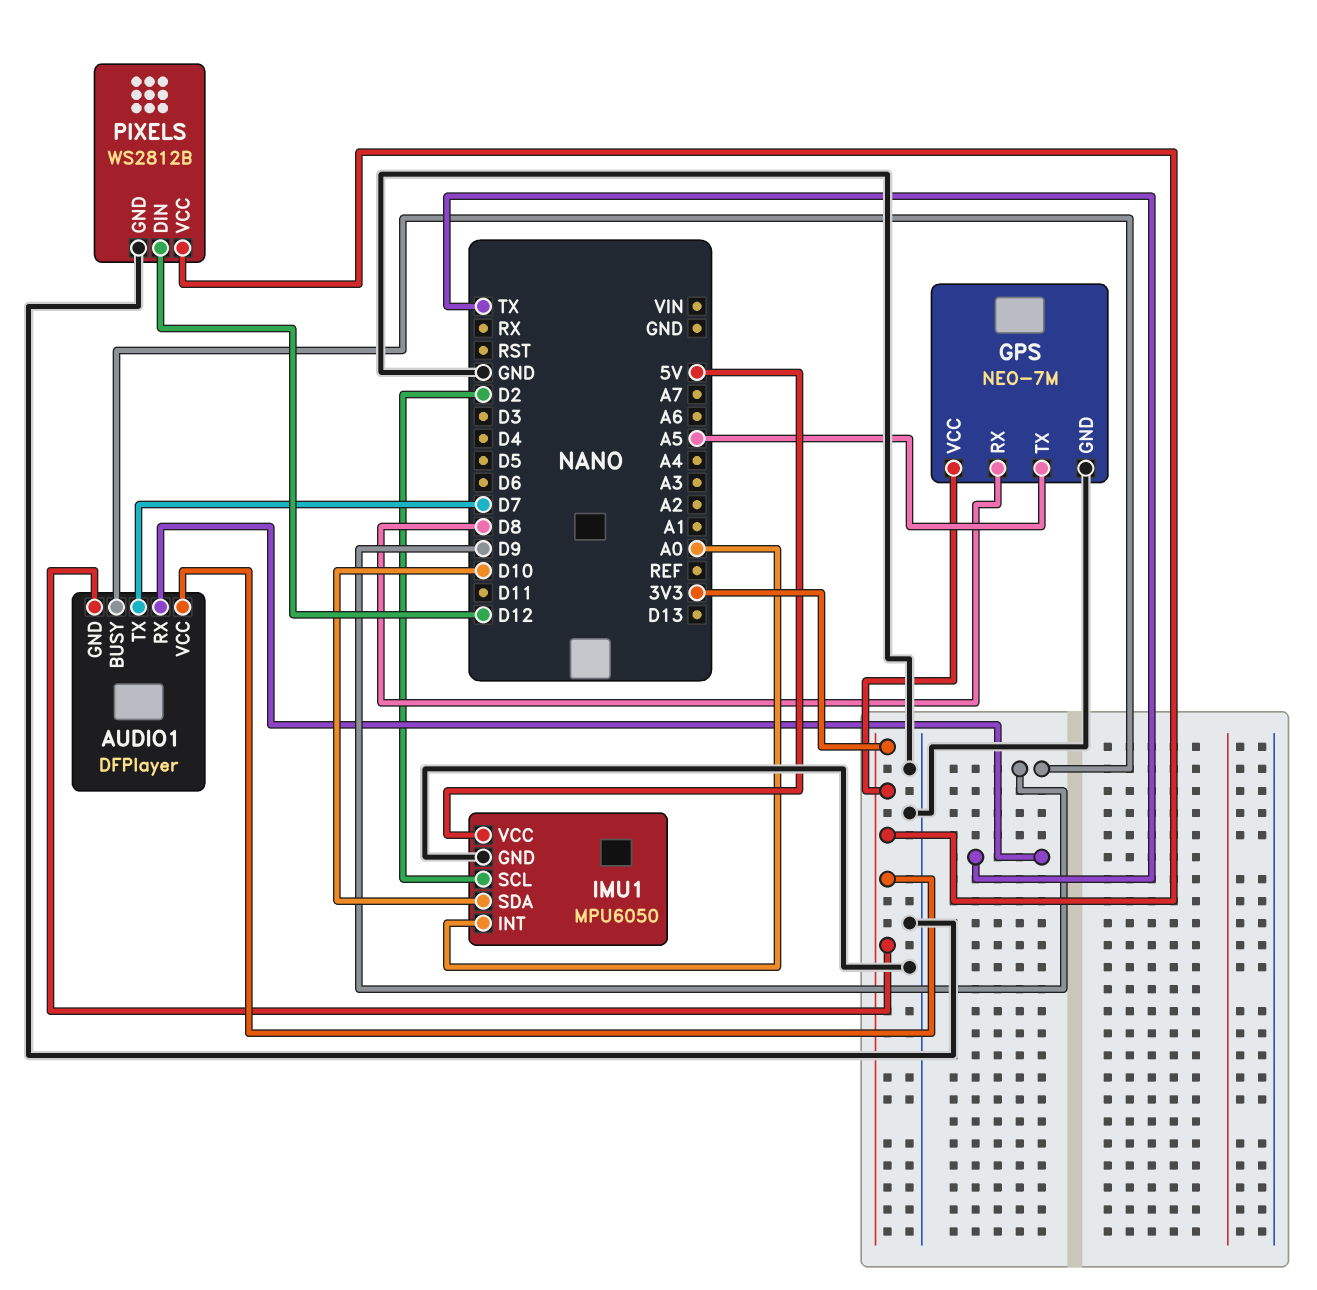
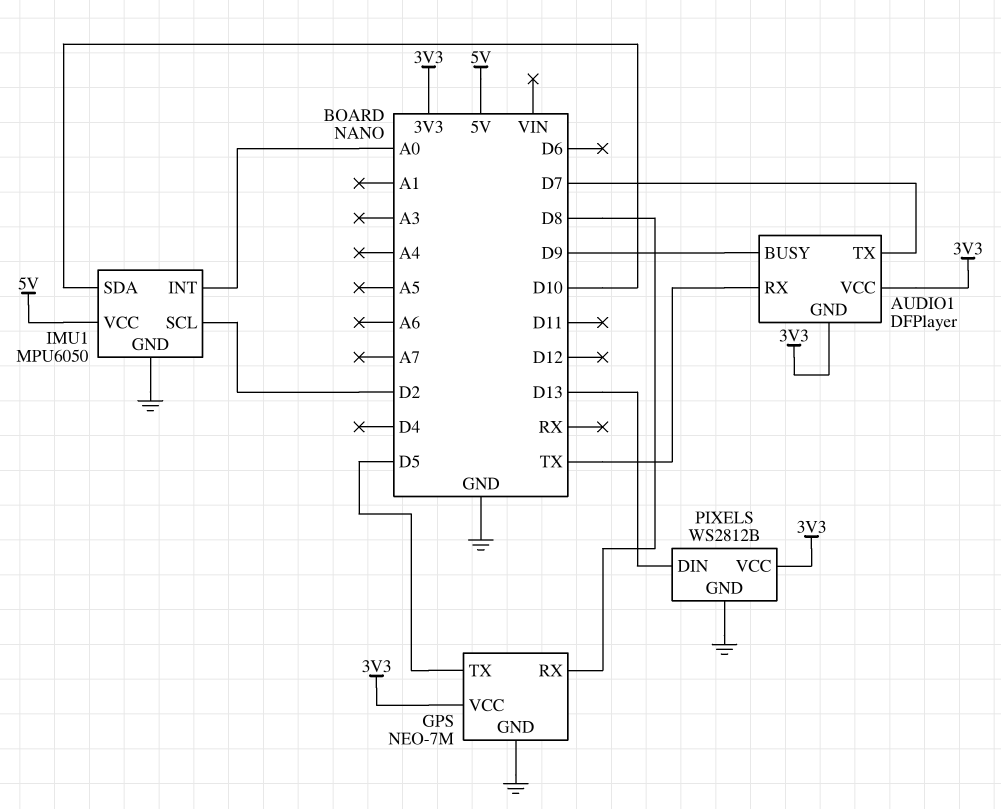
GPS pin TX: A5 -> D5
PIXELS pin DIN: D12 -> D13

